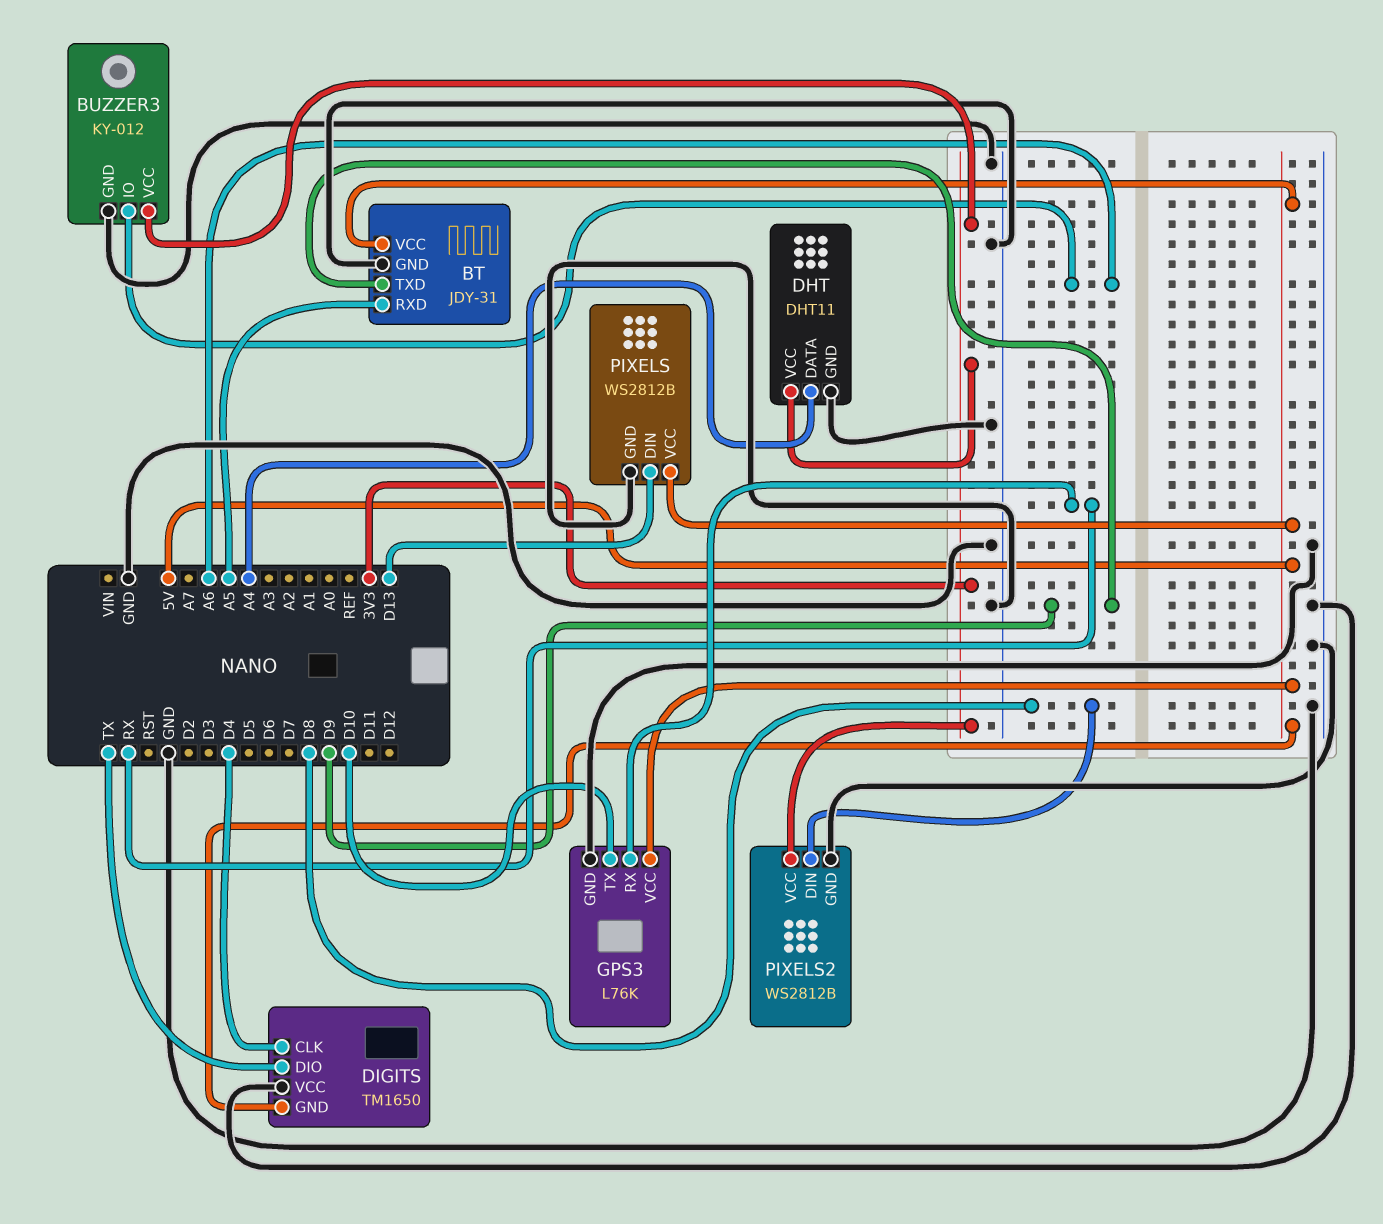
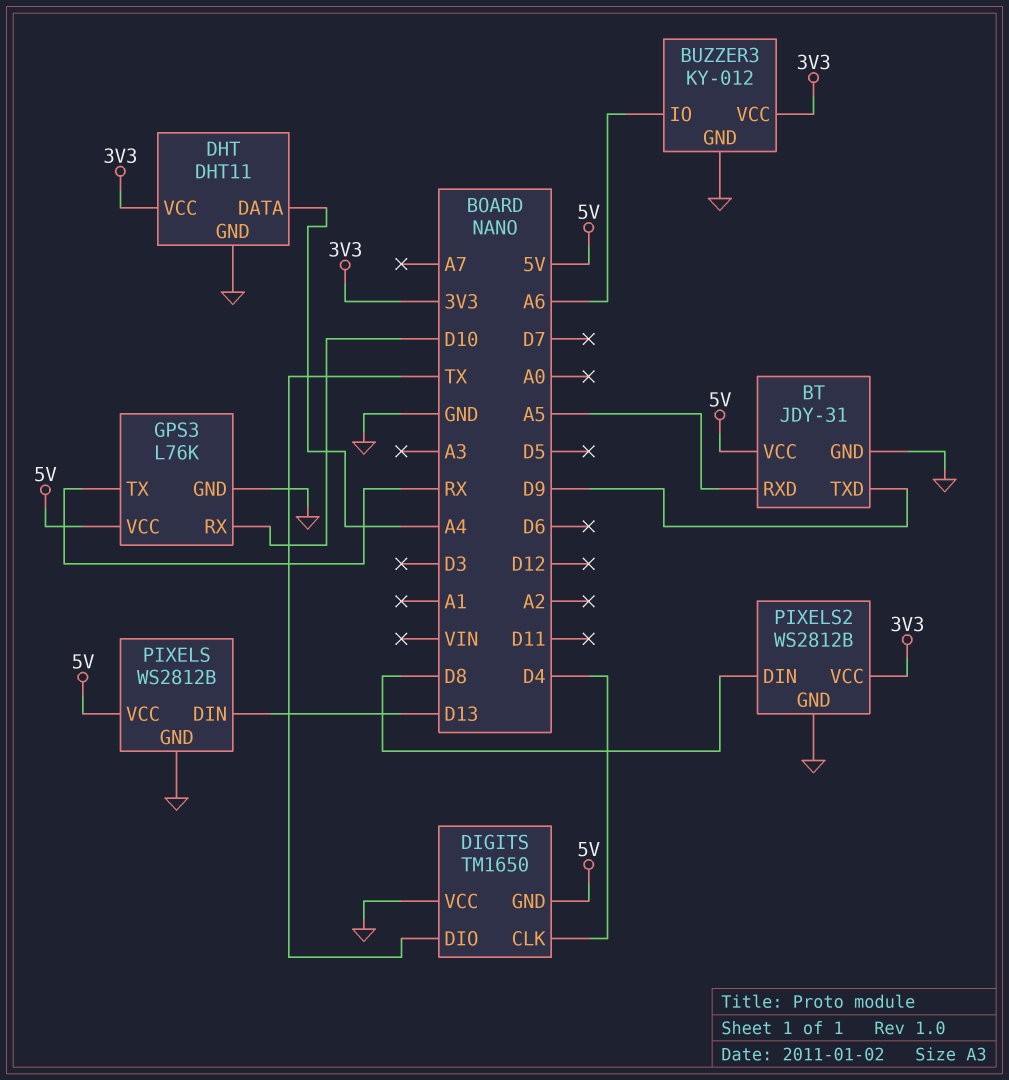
GPS3 pin RX: RX -> D10
GPS3 pin TX: D10 -> RX

